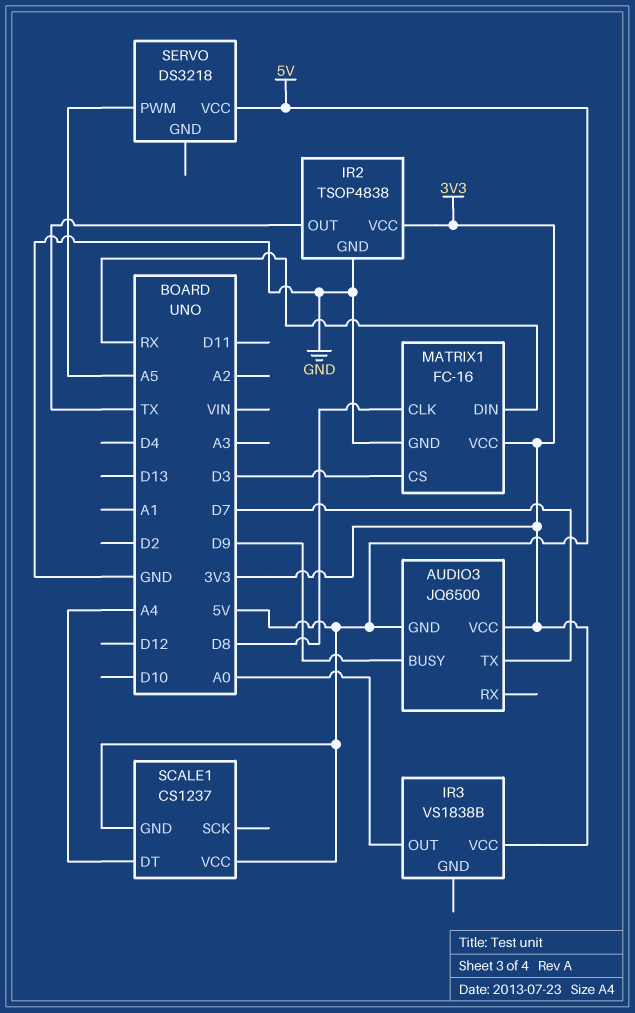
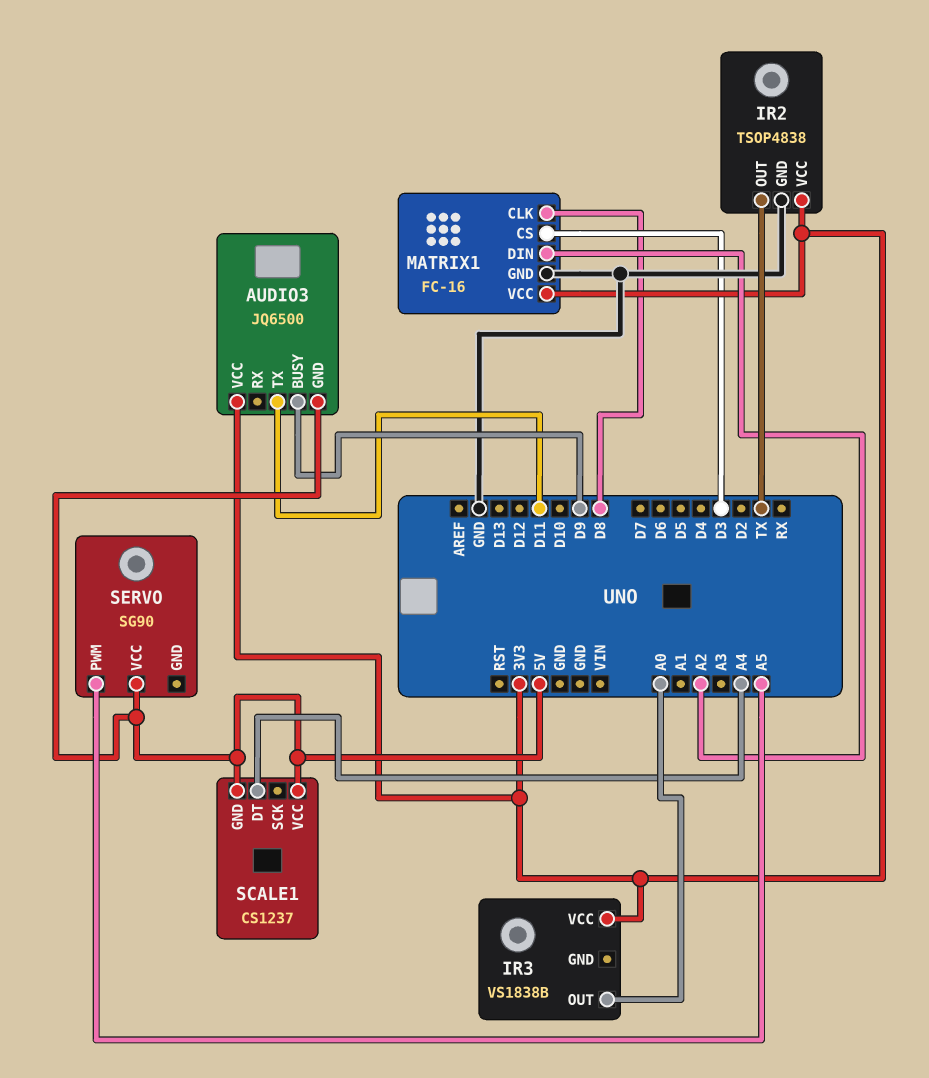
AUDIO3 pin TX: D7 -> D11
MATRIX1 pin DIN: RX -> A2
SERVO: DS3218 -> SG90

